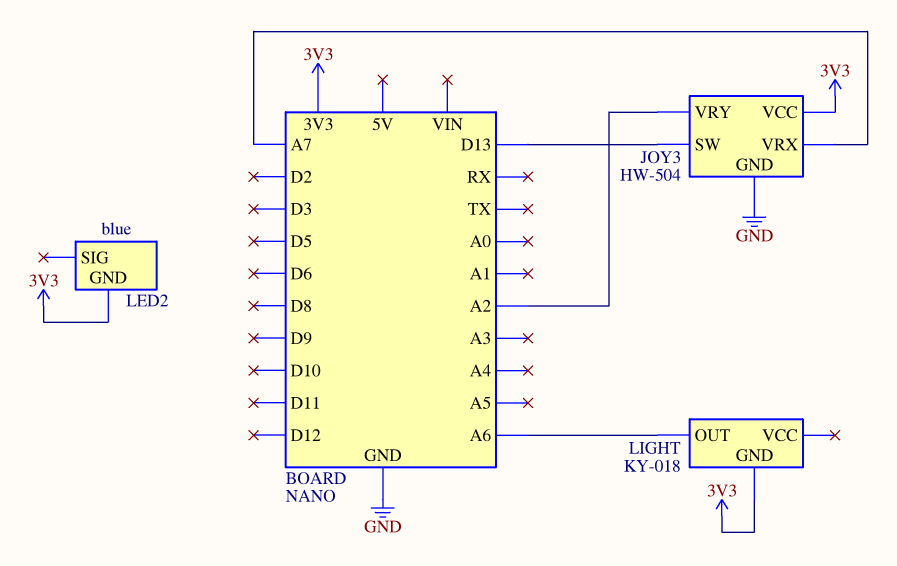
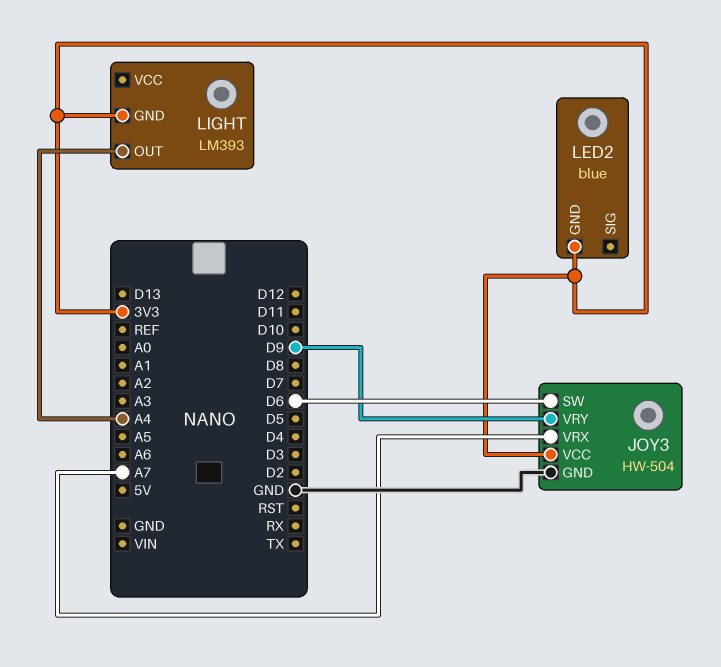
JOY3 pin SW: D13 -> D6
JOY3 pin VRY: A2 -> D9
LIGHT: KY-018 -> LM393
LIGHT pin OUT: A6 -> A4

